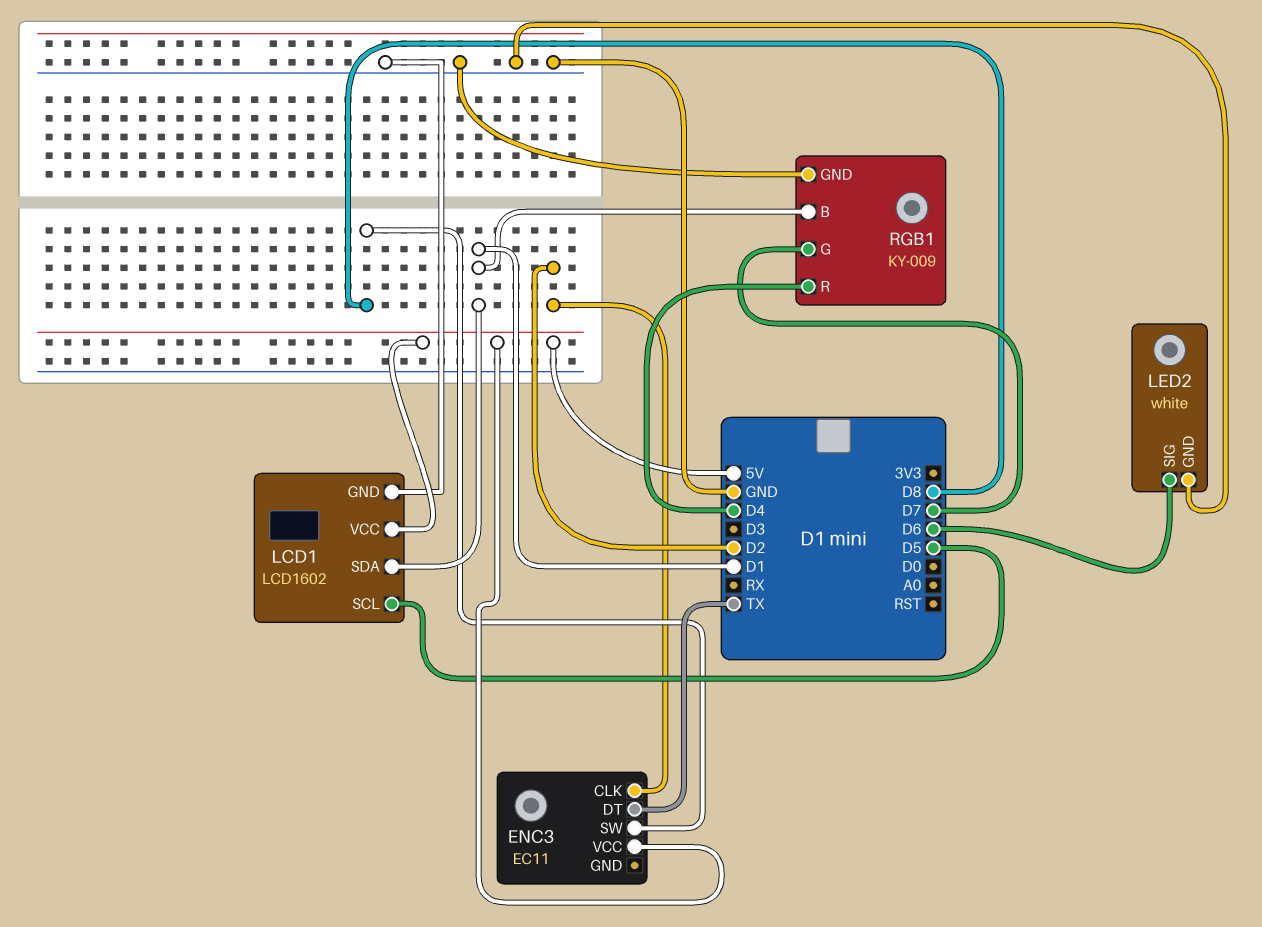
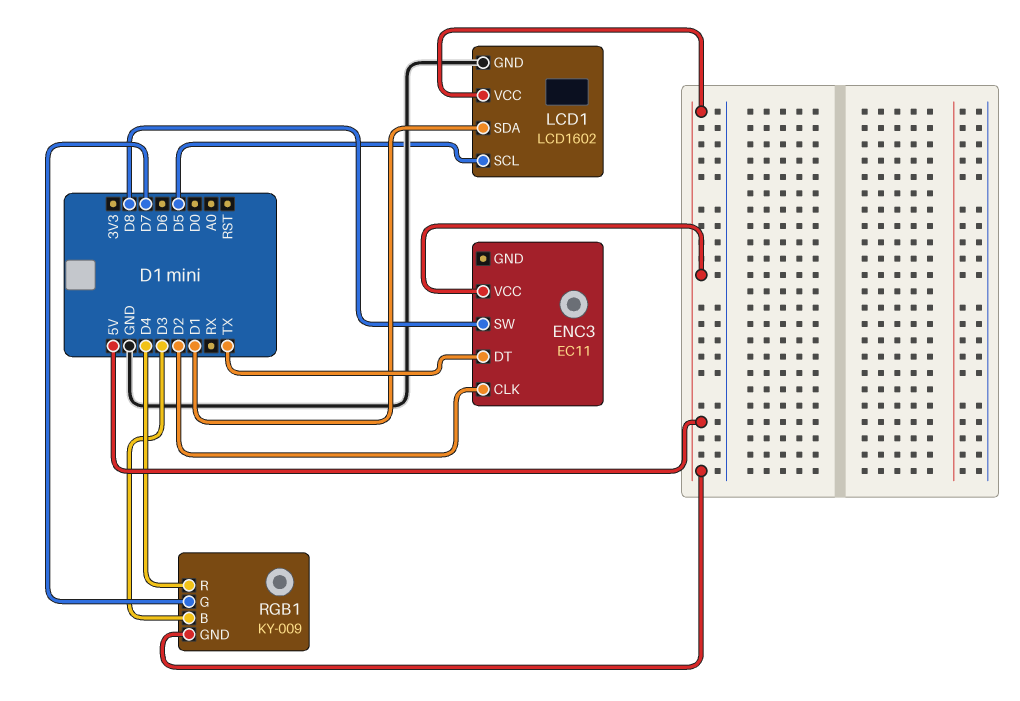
LED2: white -> none
LED2 pin GND: GND -> none
LED2 pin SIG: D6 -> none
RGB1 pin B: D1 -> D3
RGB1 pin GND: GND -> 5V

